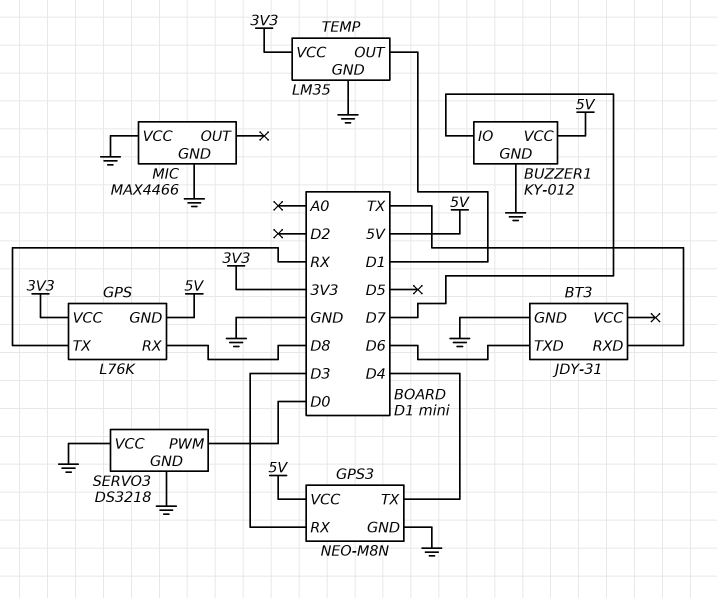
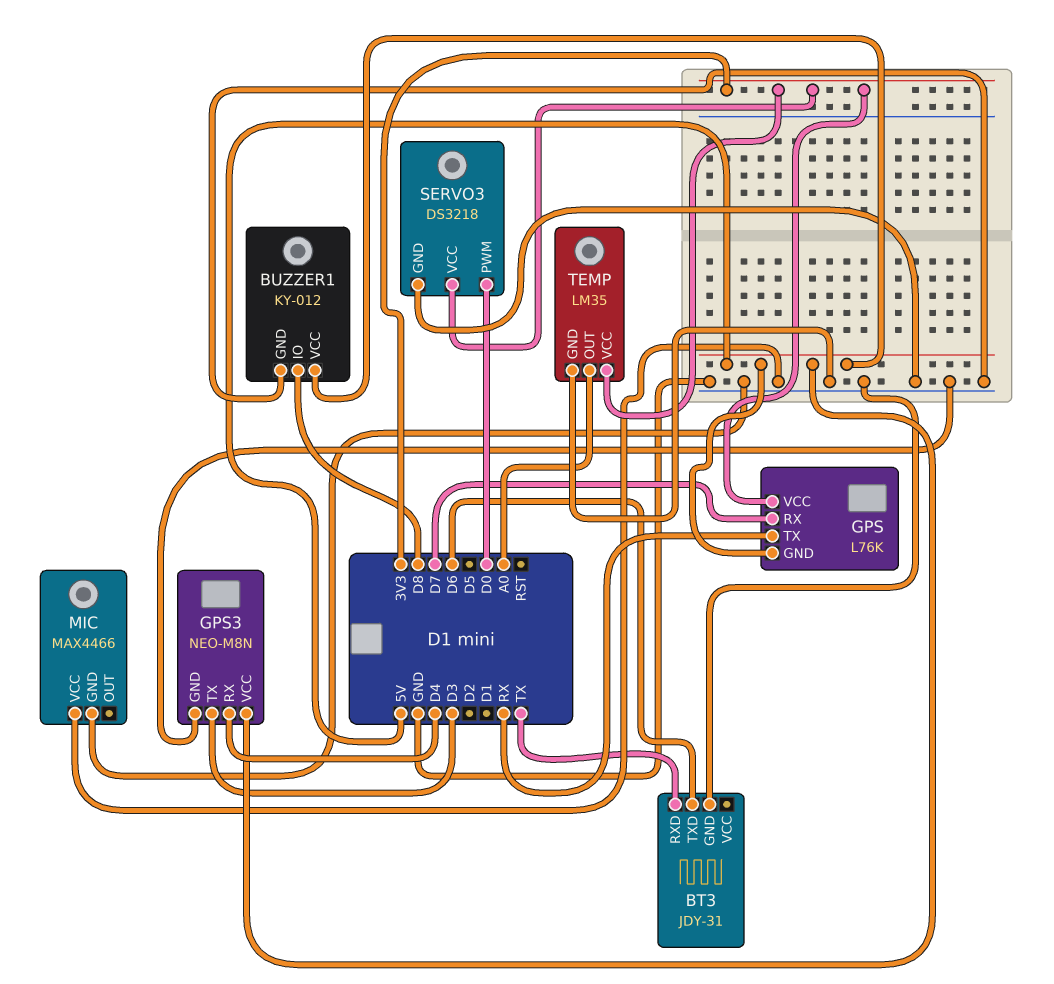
BUZZER1 pin IO: D7 -> D8
GPS pin RX: D8 -> D7
GPS3 pin RX: D3 -> D4
GPS3 pin TX: D4 -> D3
SERVO3 pin VCC: GND -> 3V3
TEMP pin OUT: D1 -> A0

